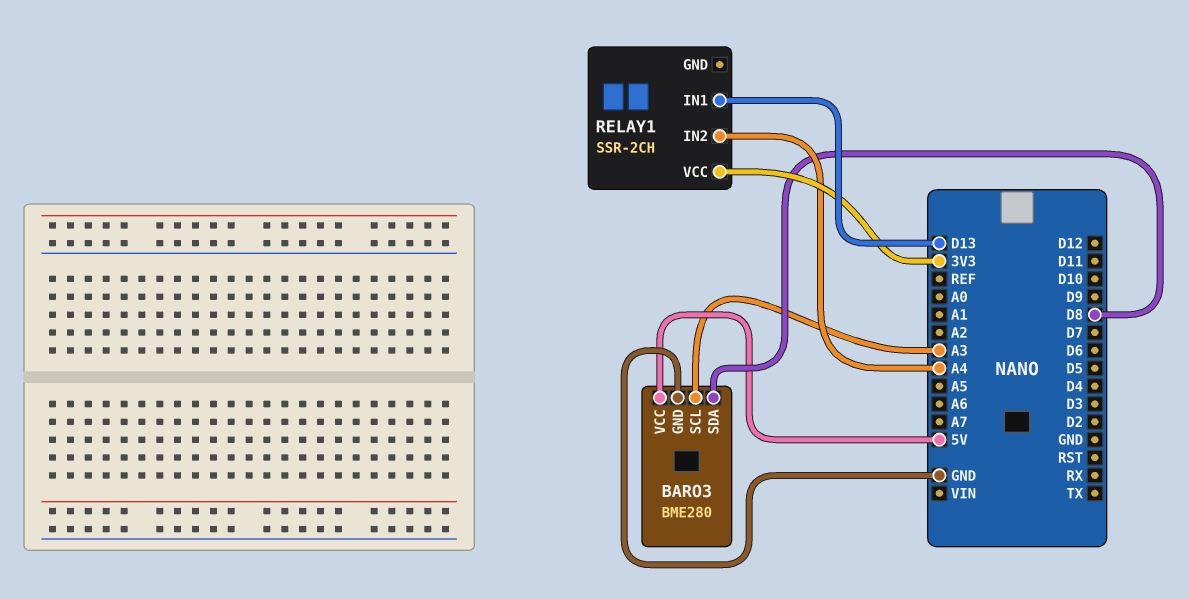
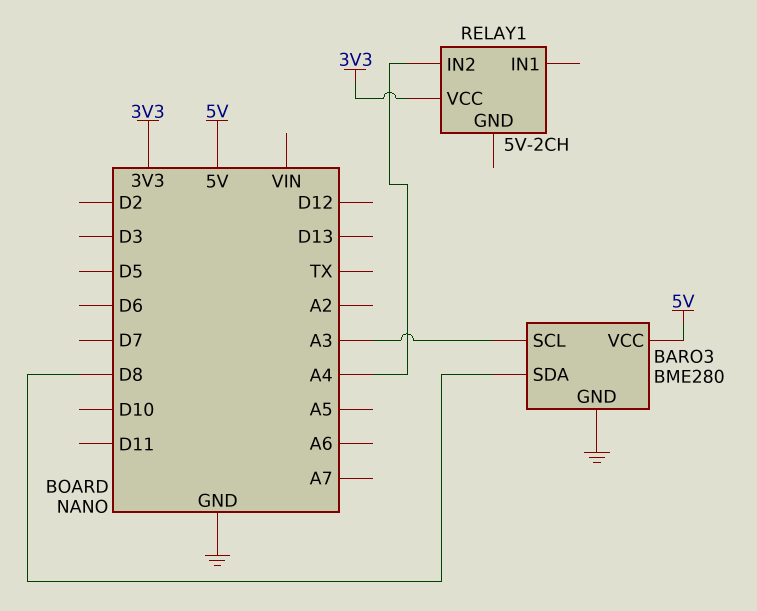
RELAY1: SSR-2CH -> 5V-2CH
RELAY1 pin IN1: D13 -> none

